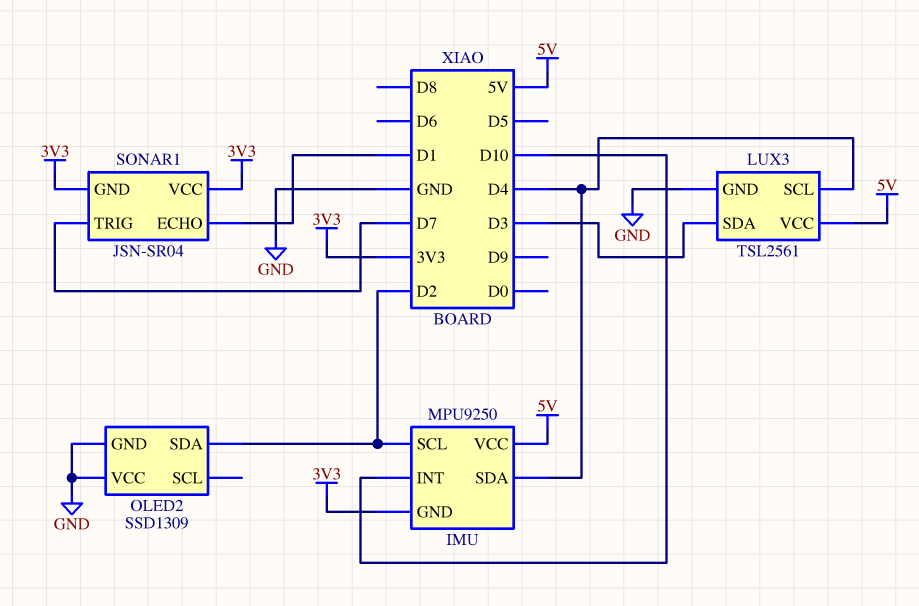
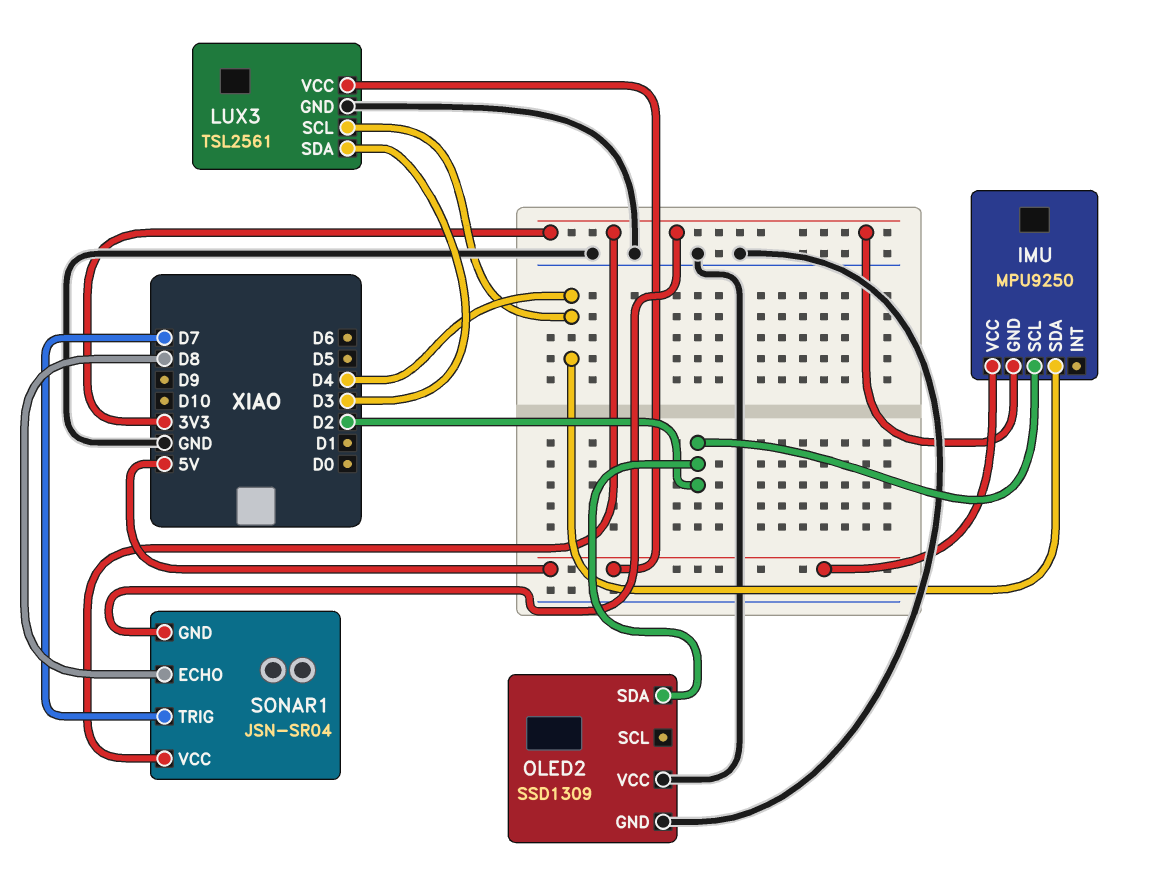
IMU pin INT: D10 -> none
SONAR1 pin ECHO: D1 -> D8

